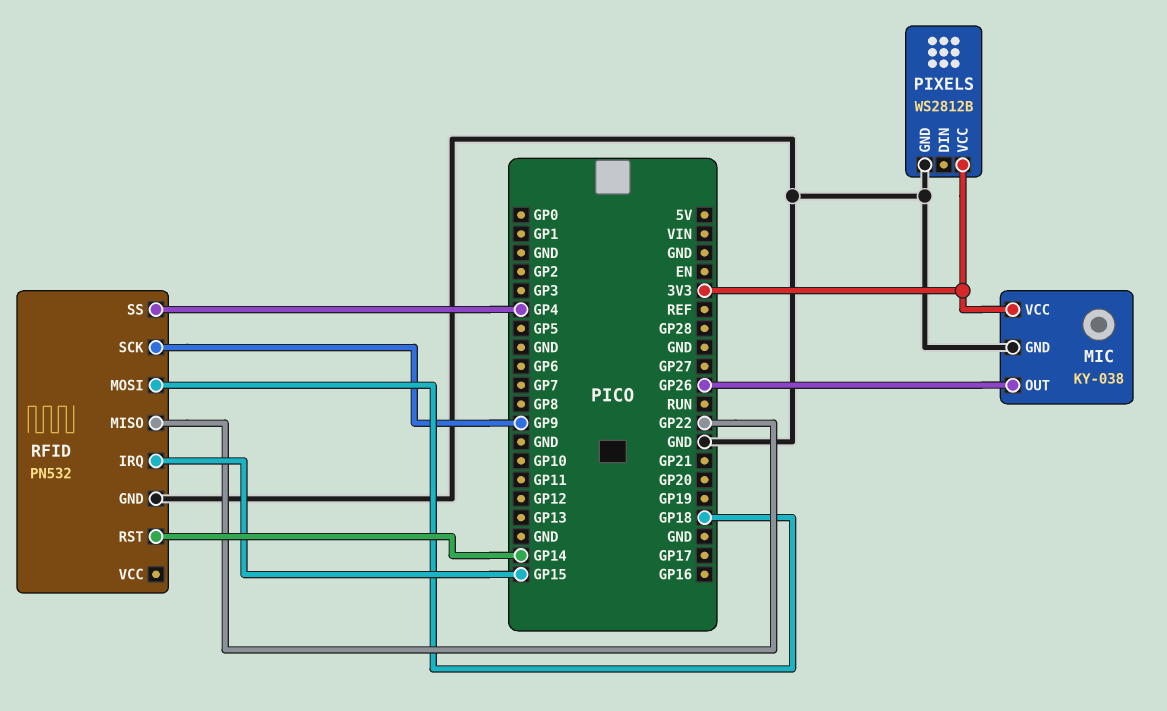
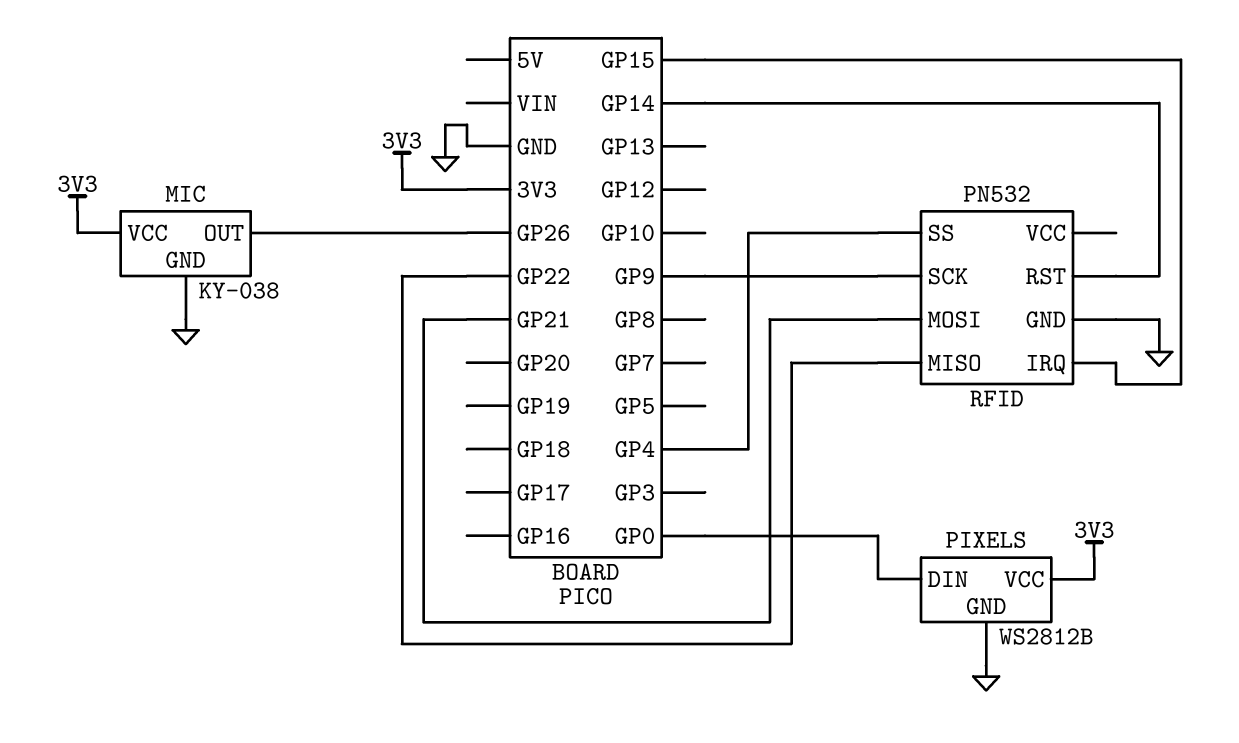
PIXELS pin DIN: none -> GP0
RFID pin MOSI: GP18 -> GP21

